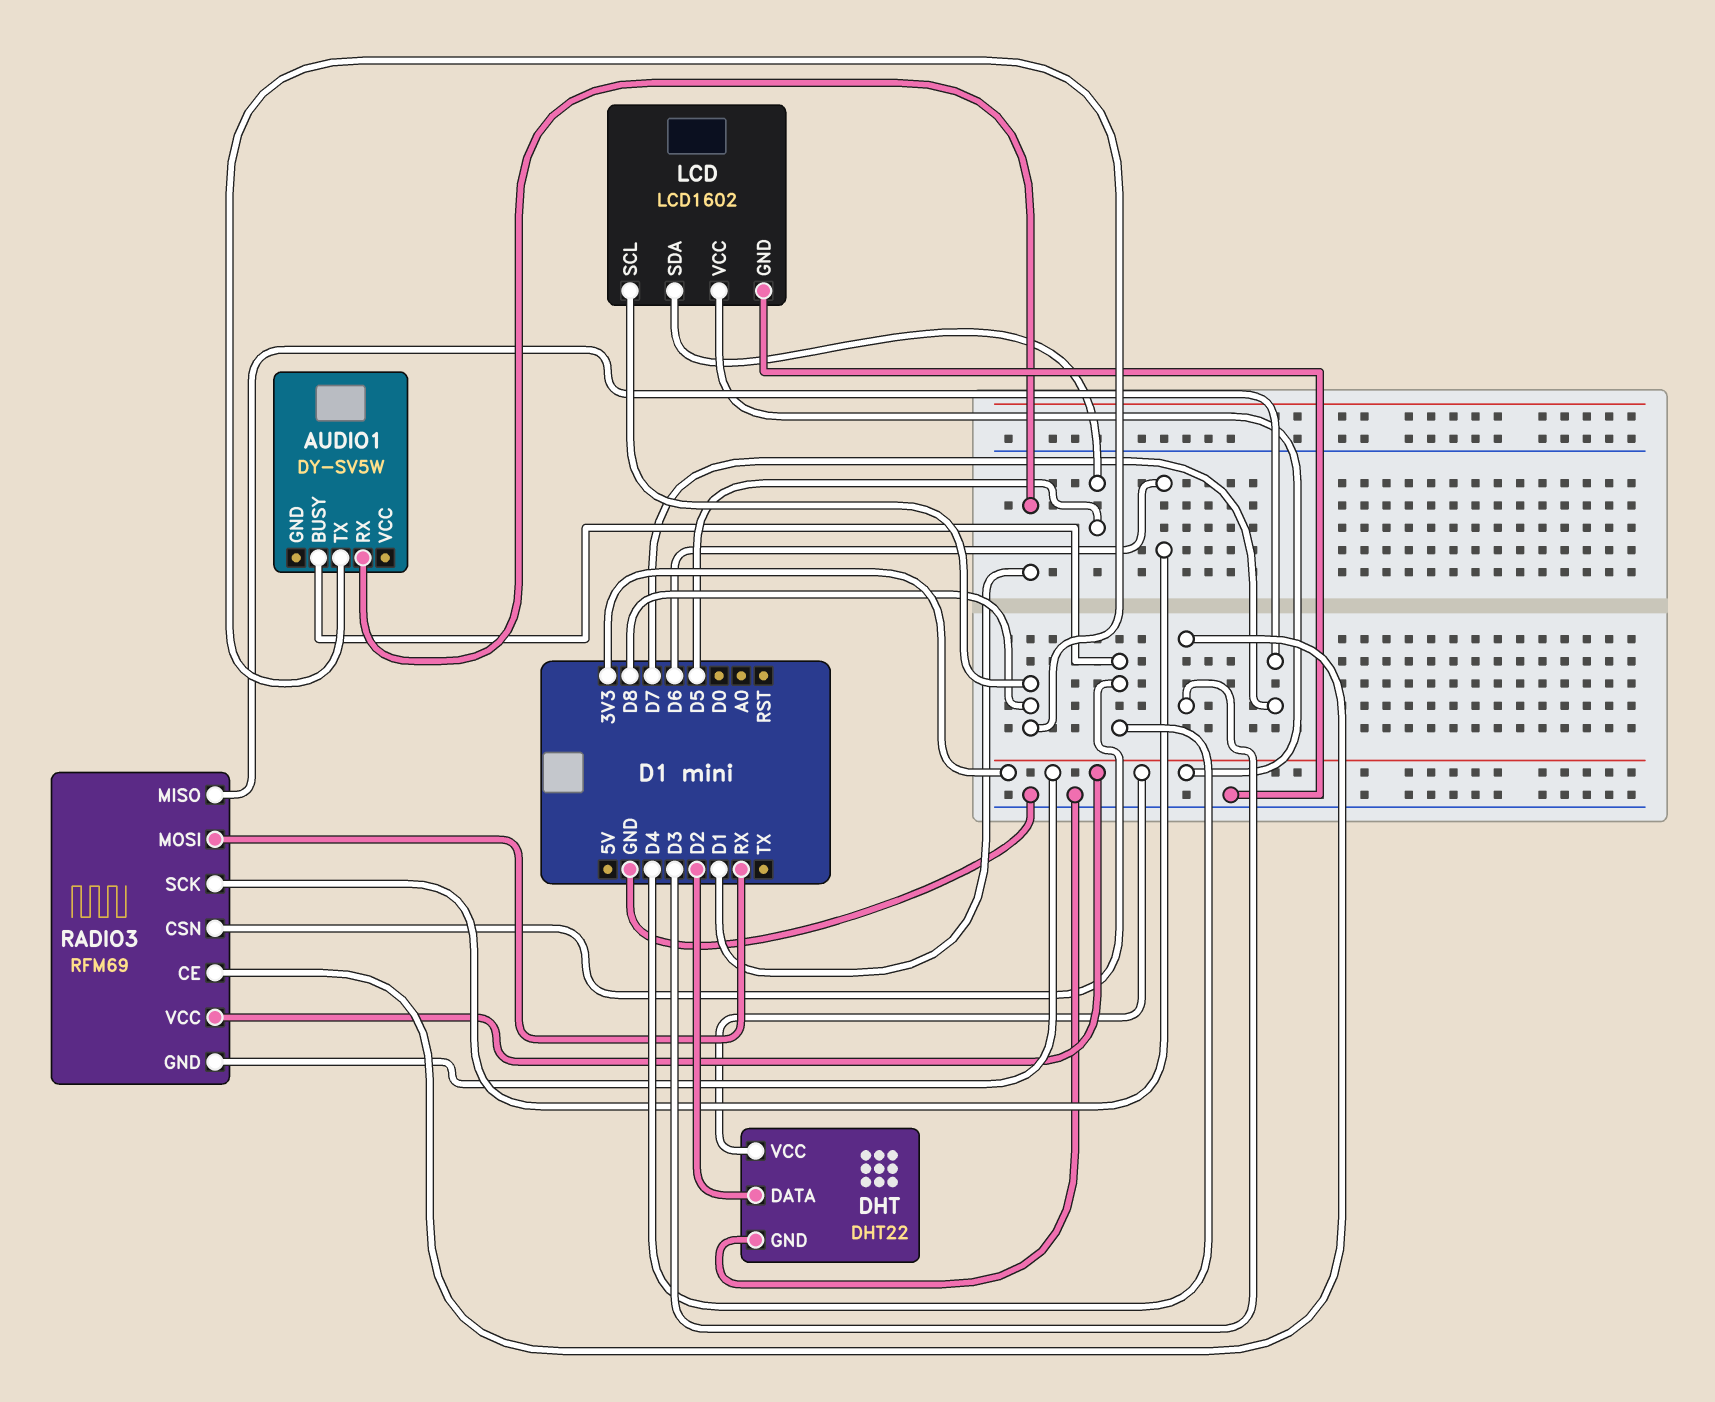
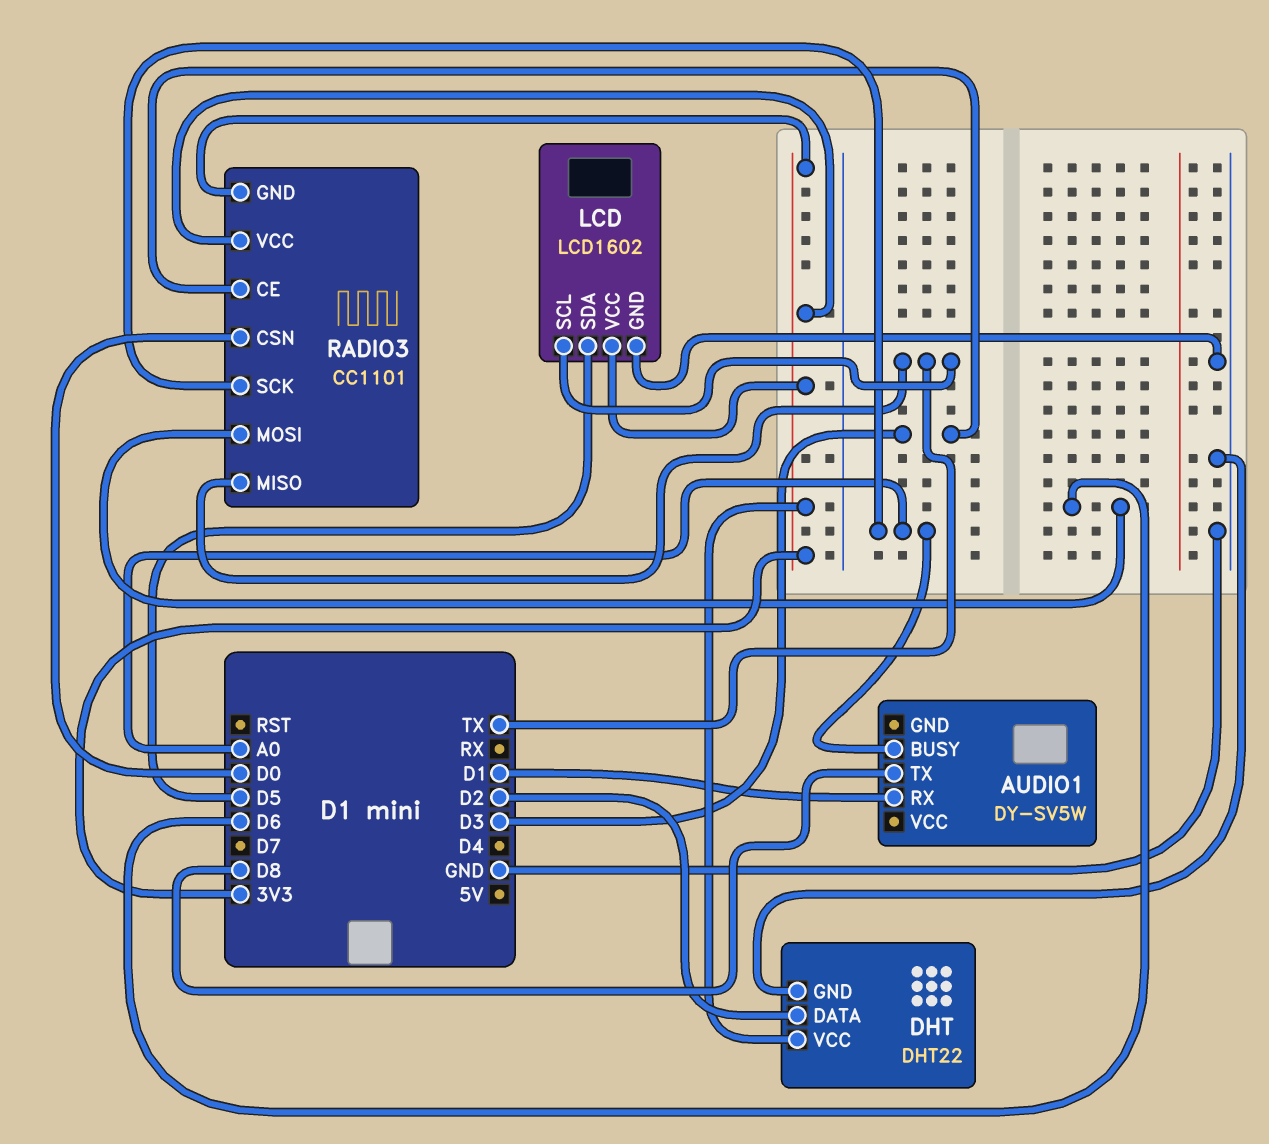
AUDIO1 pin BUSY: D4 -> A0
LCD pin SCL: D8 -> TX
RADIO3: RFM69 -> CC1101
RADIO3 pin CSN: D4 -> D0
RADIO3 pin MISO: D7 -> TX
RADIO3 pin MOSI: RX -> D6
RADIO3 pin SCK: D6 -> A0

